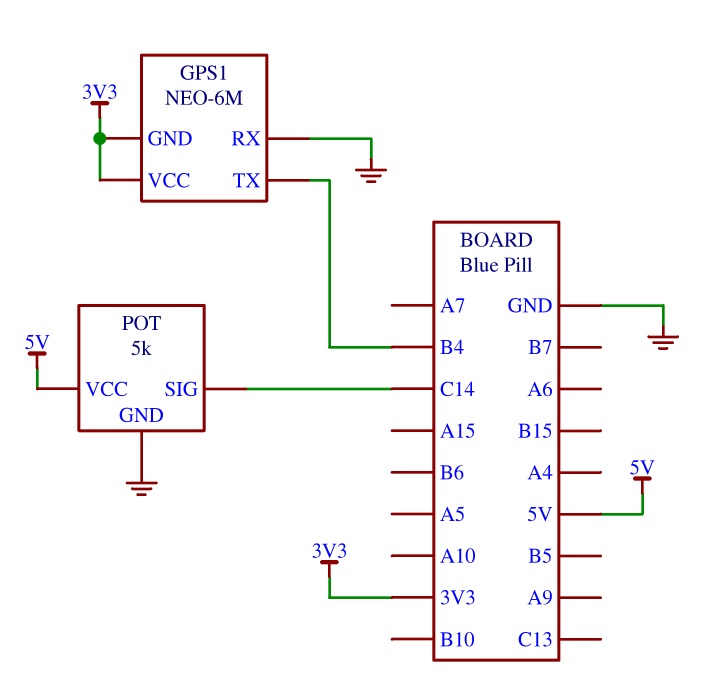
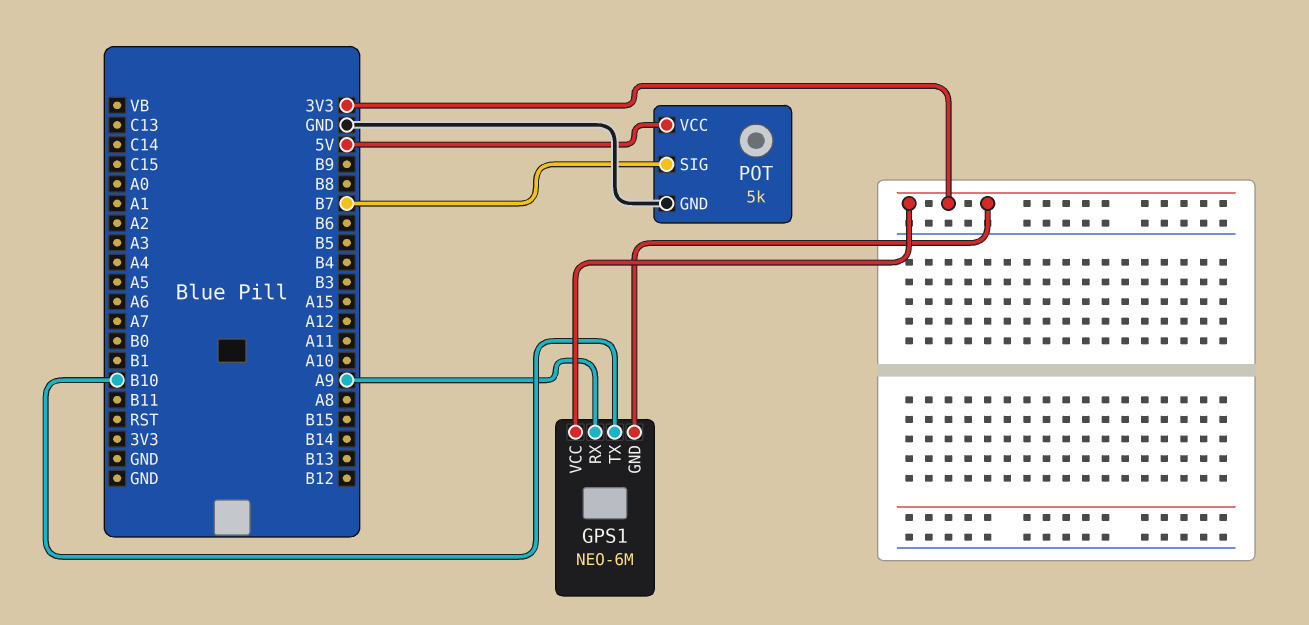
GPS1 pin RX: GND -> A9
GPS1 pin TX: B4 -> B10
POT pin SIG: C14 -> B7

